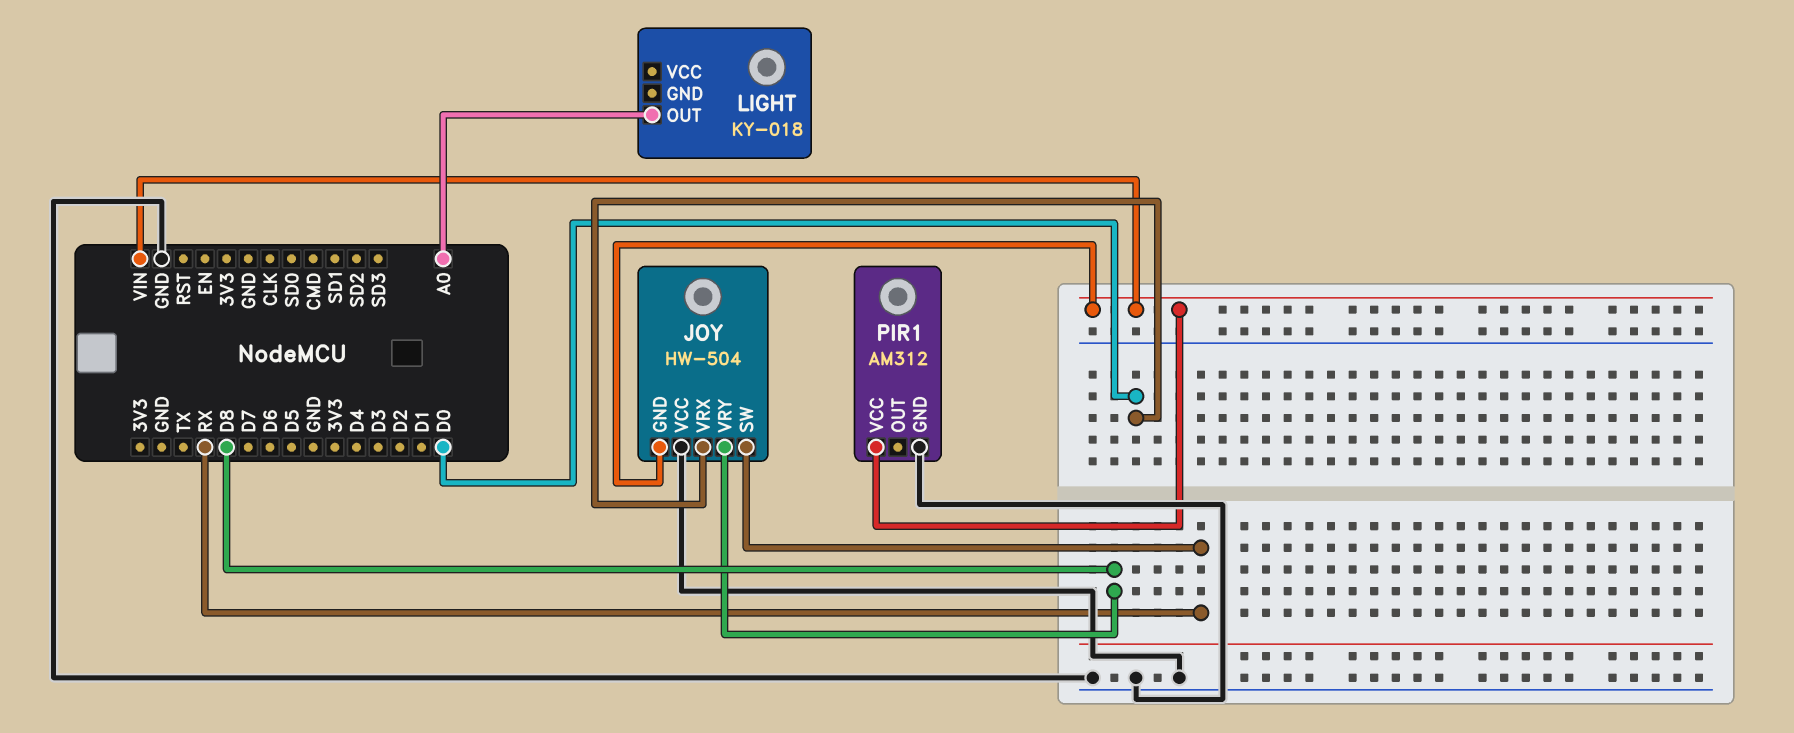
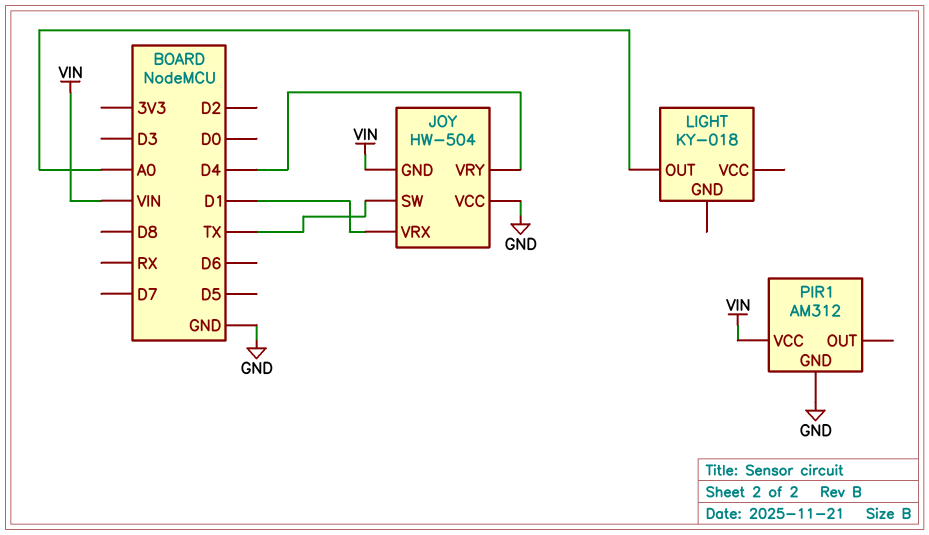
JOY pin SW: RX -> TX
JOY pin VRX: D0 -> D1
JOY pin VRY: D8 -> D4

